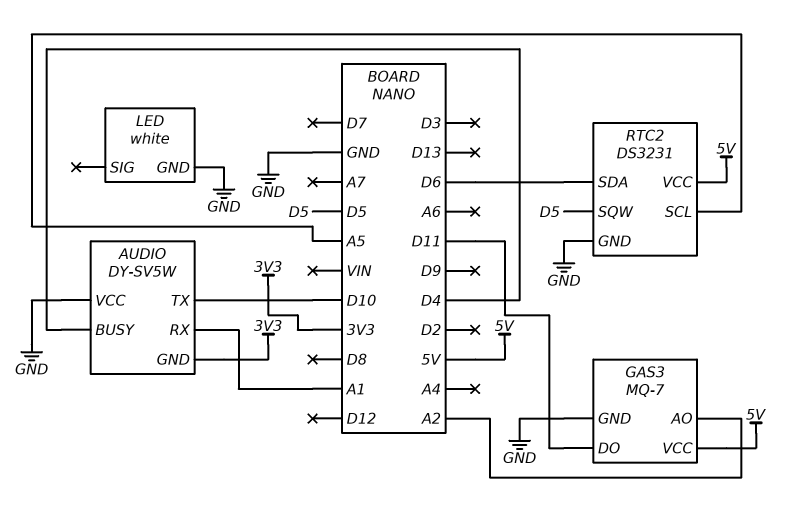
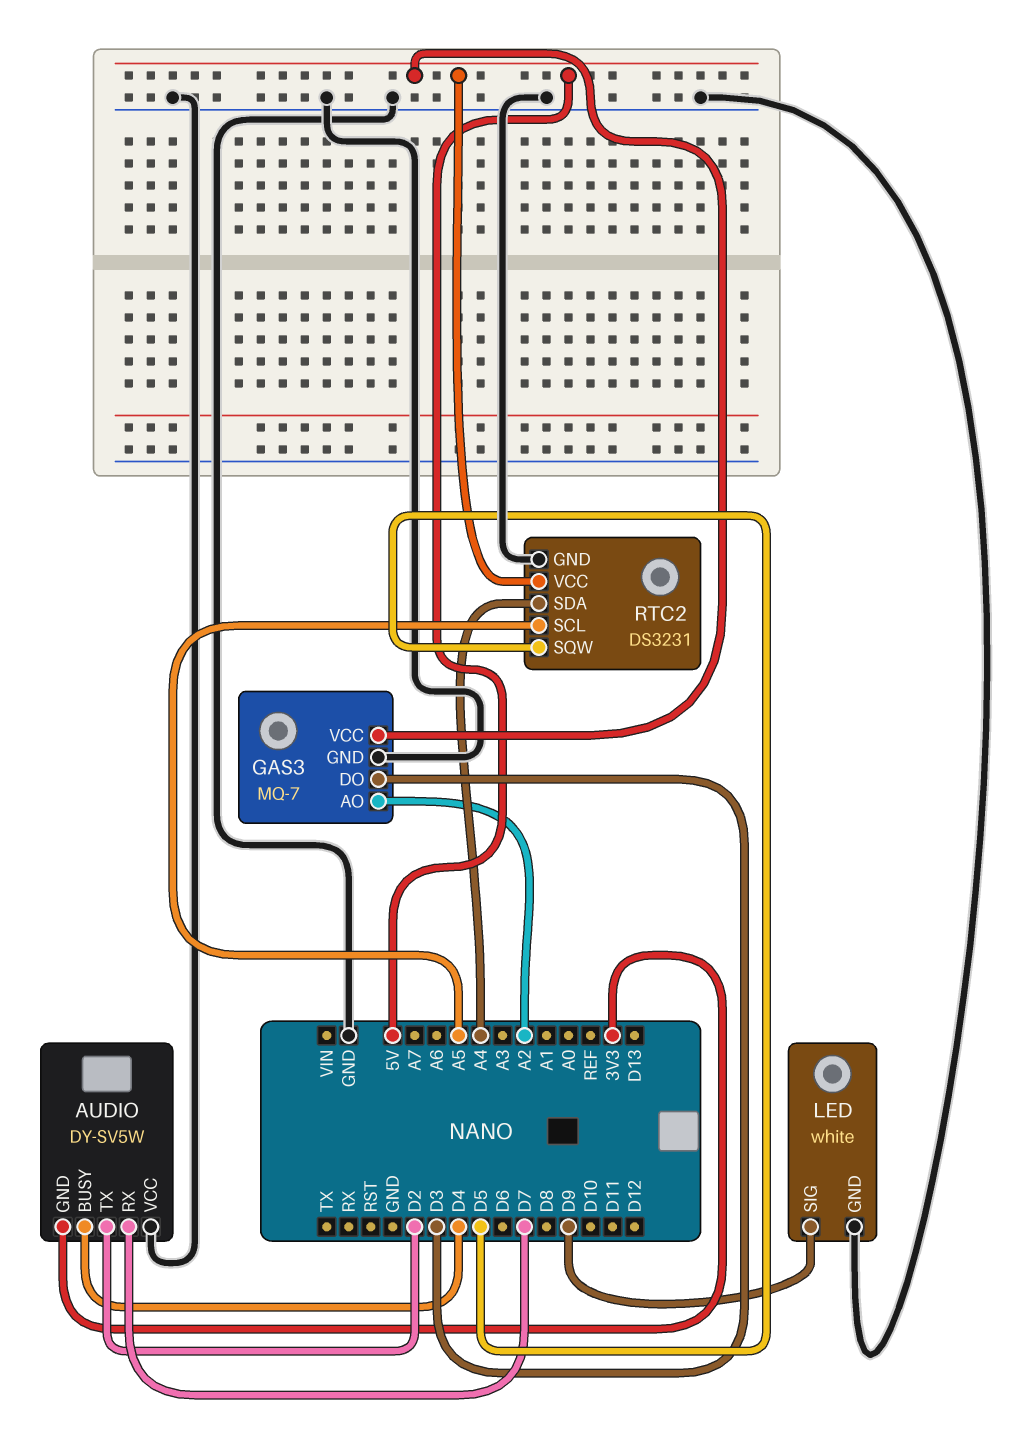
AUDIO pin RX: A1 -> D7
AUDIO pin TX: D10 -> D2
GAS3 pin DO: D11 -> D3
LED pin SIG: none -> D9
RTC2 pin SDA: D6 -> A4

